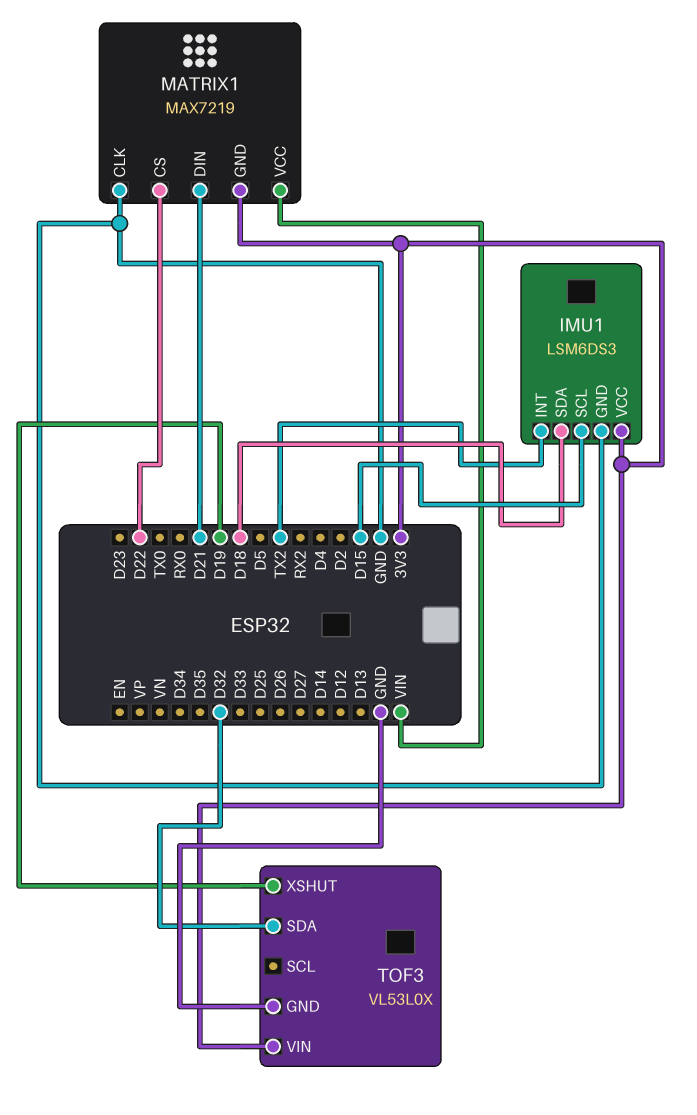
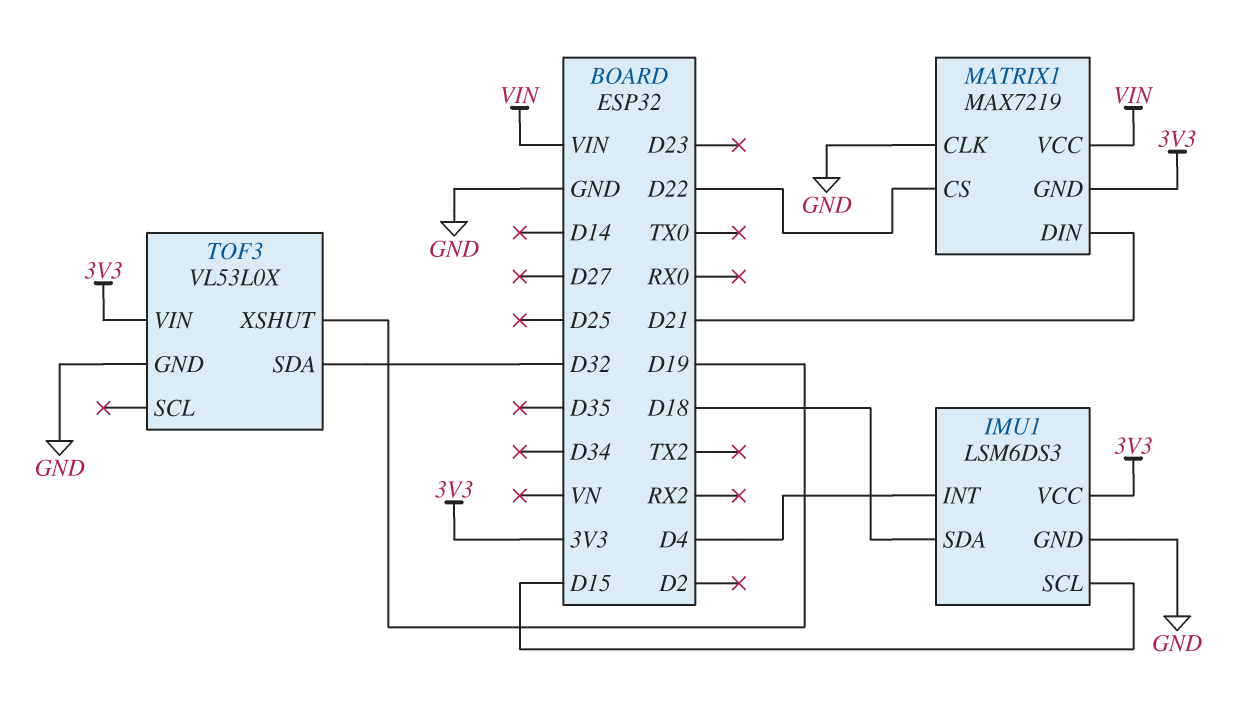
IMU1 pin INT: TX2 -> D4

